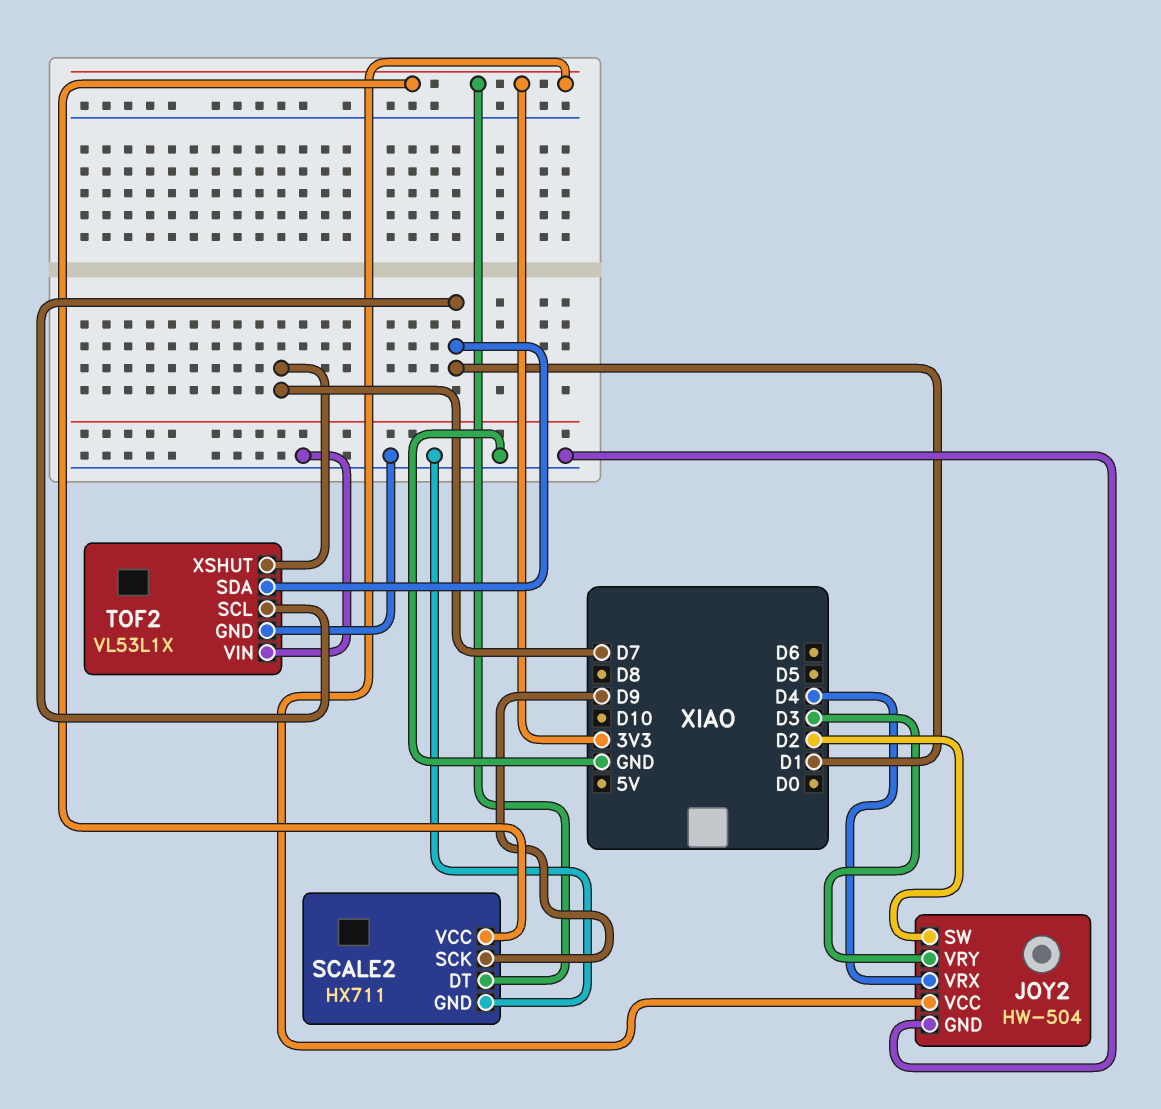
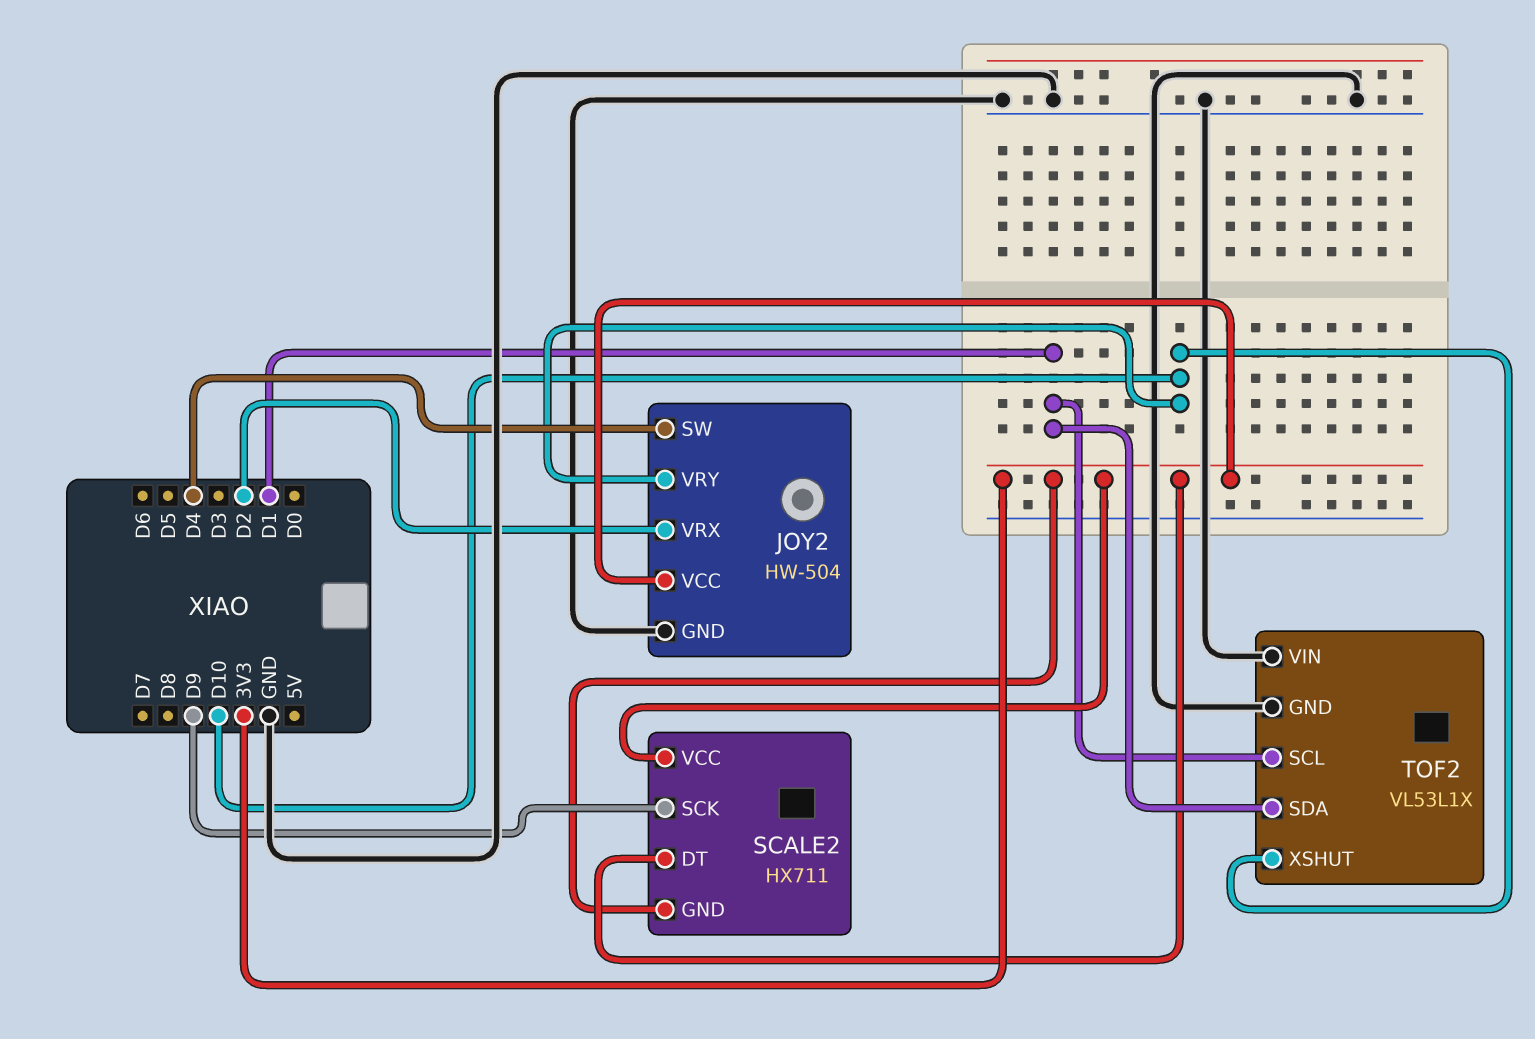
JOY2 pin SW: D2 -> D4
JOY2 pin VRX: D4 -> D2
JOY2 pin VRY: D3 -> D10
SCALE2 pin GND: GND -> 3V3
TOF2 pin XSHUT: D7 -> D10

